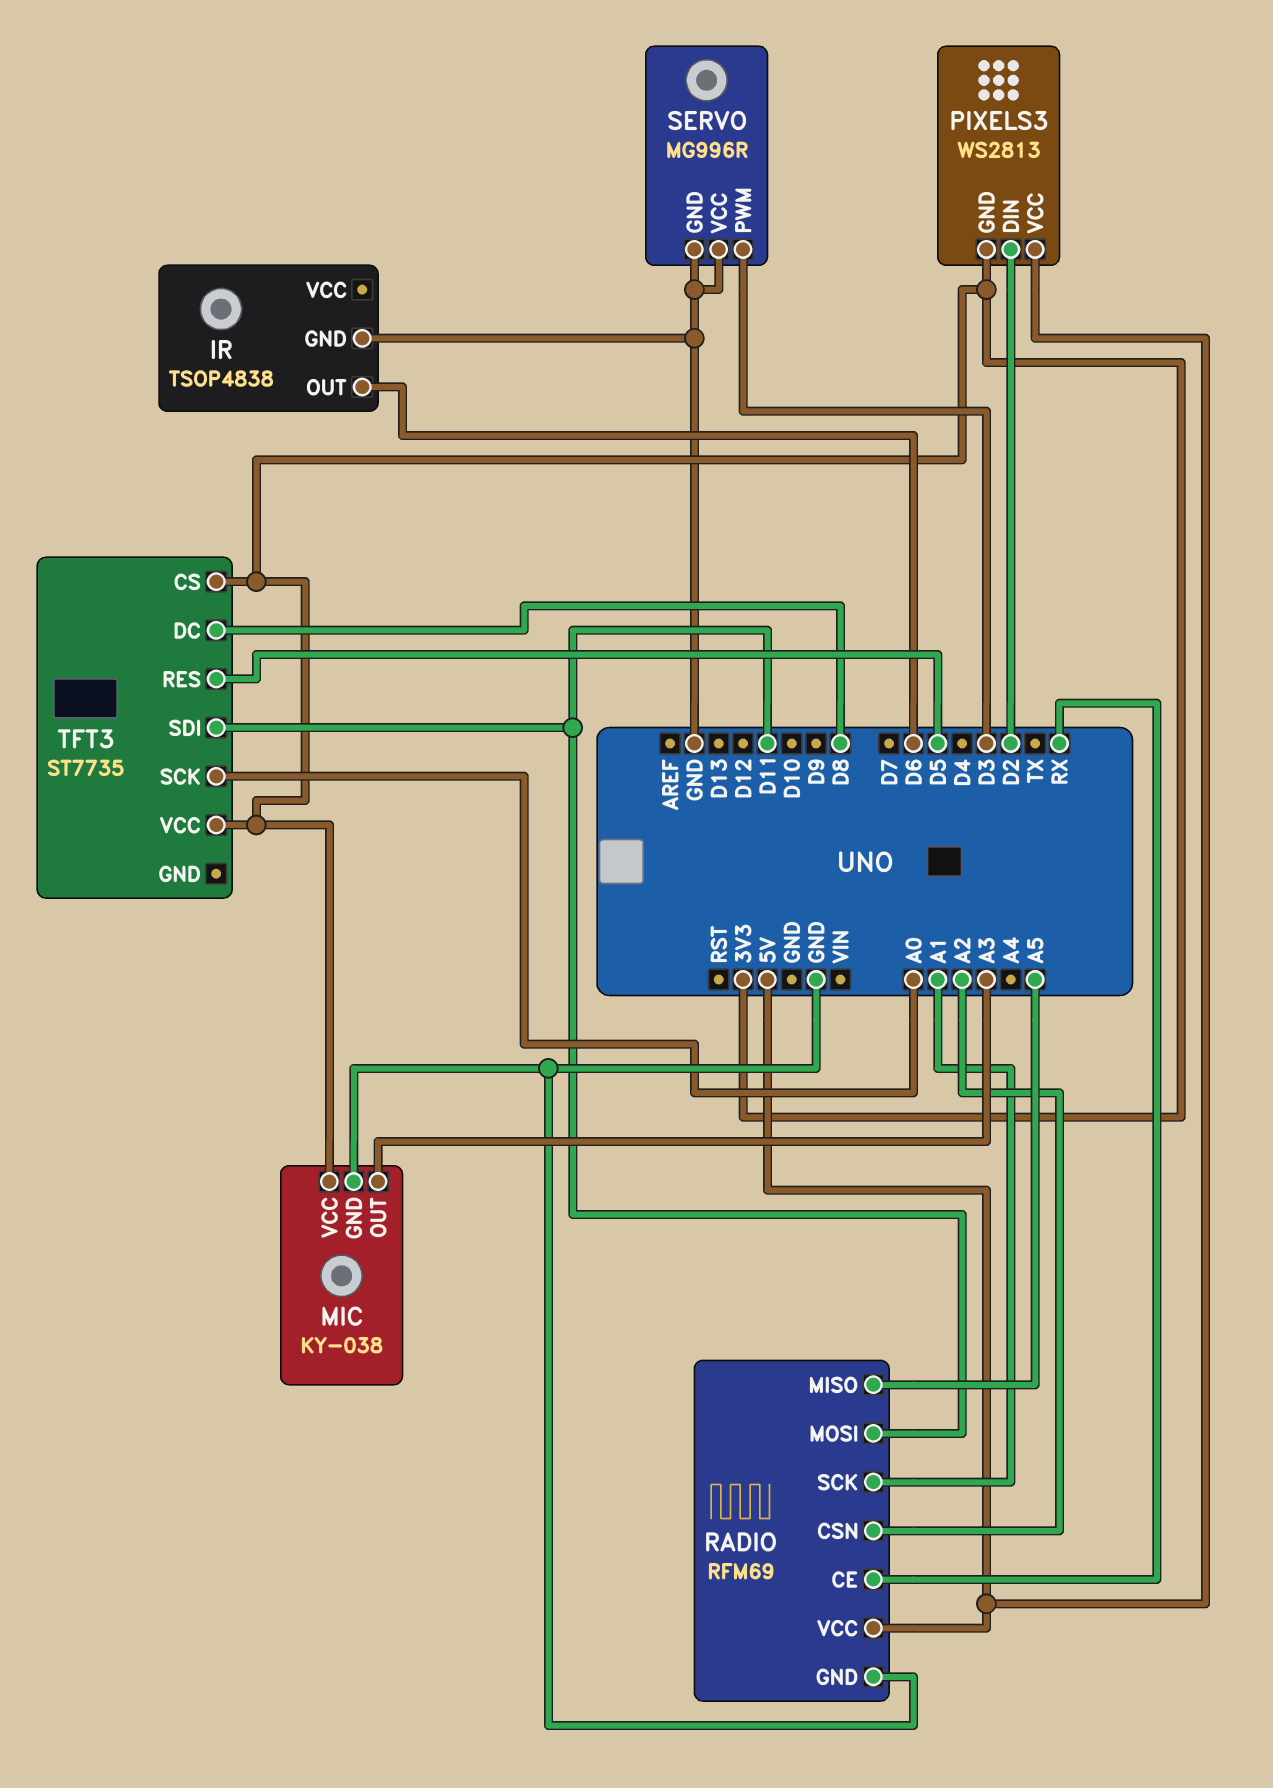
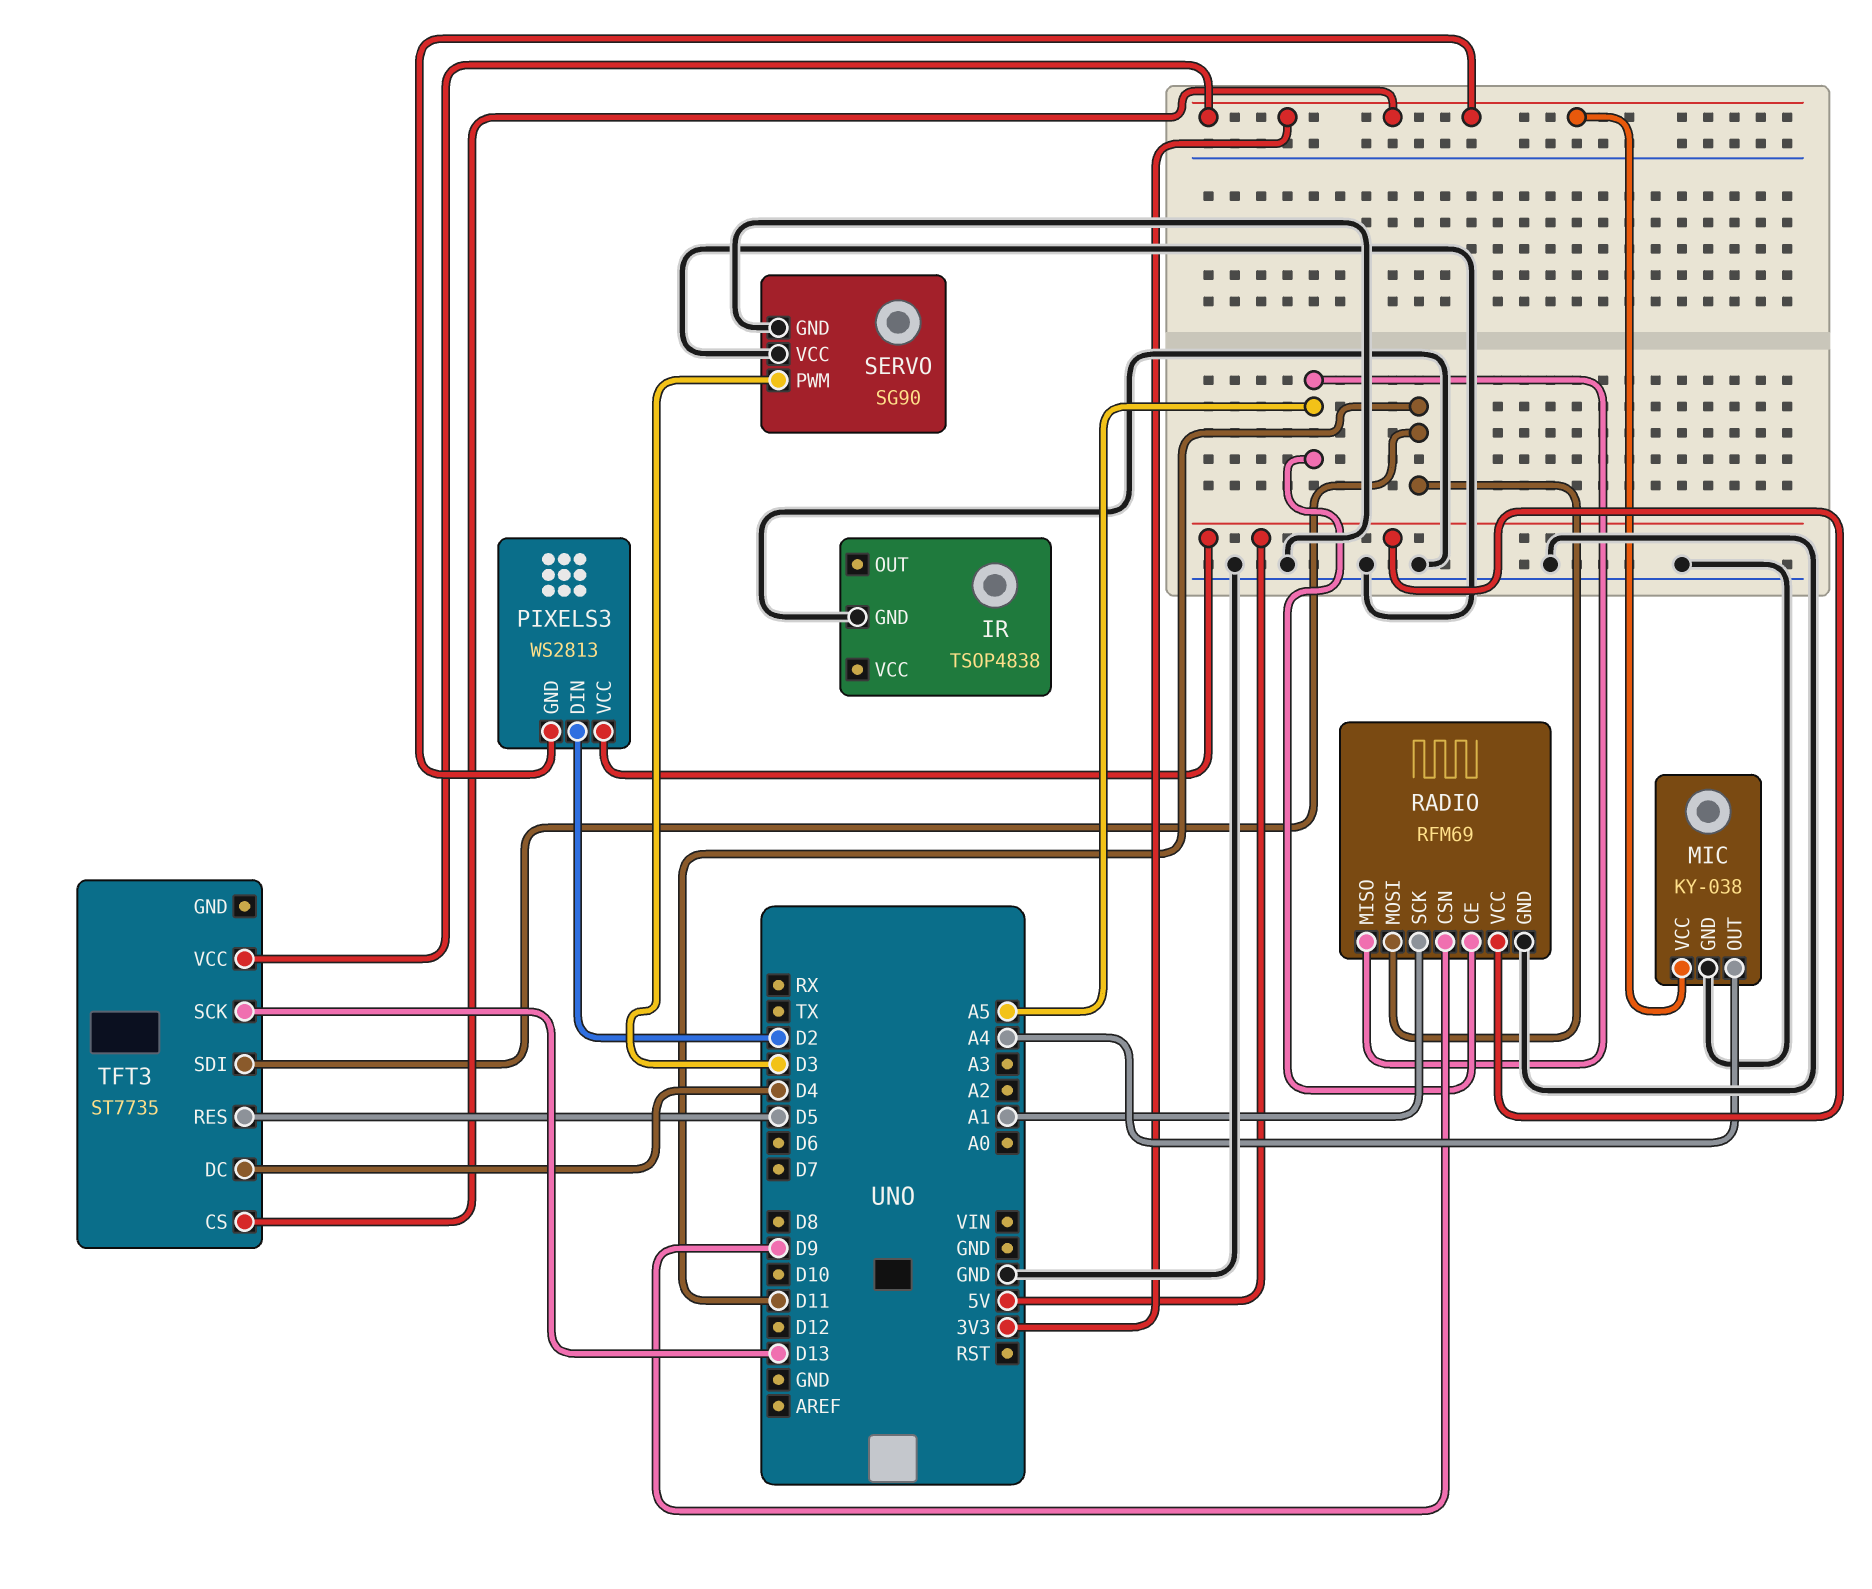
IR pin OUT: D6 -> none
MIC pin OUT: A3 -> A4
RADIO pin CE: RX -> A5
RADIO pin CSN: A2 -> D9
SERVO: MG996R -> SG90
TFT3 pin DC: D8 -> D4
TFT3 pin SCK: A0 -> D13

